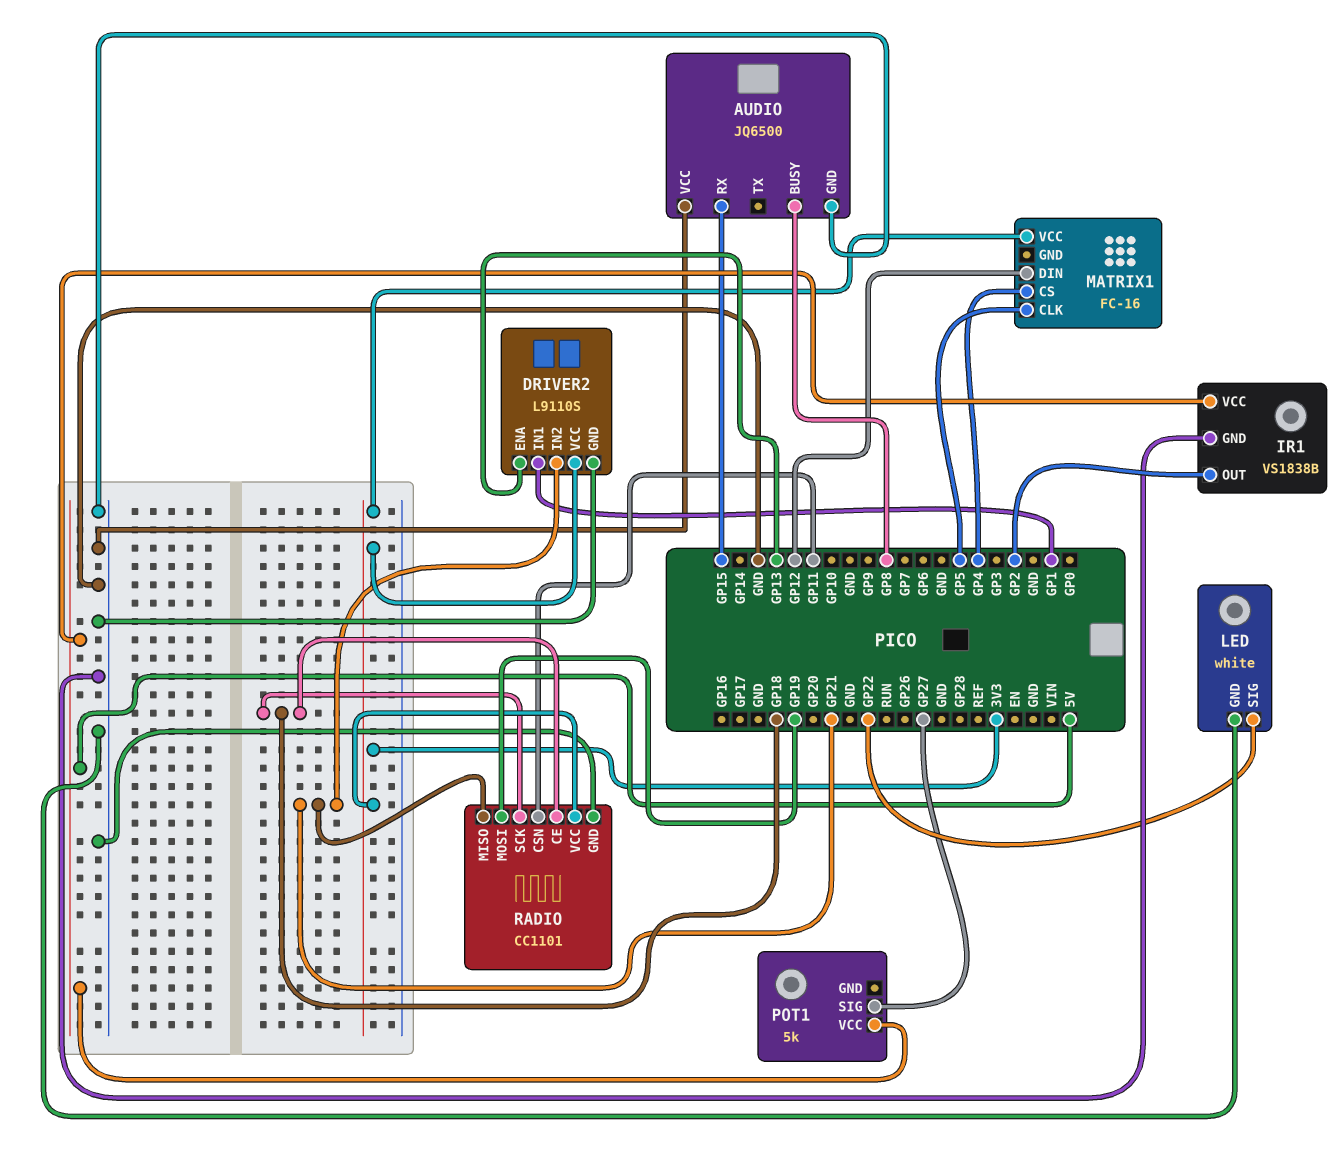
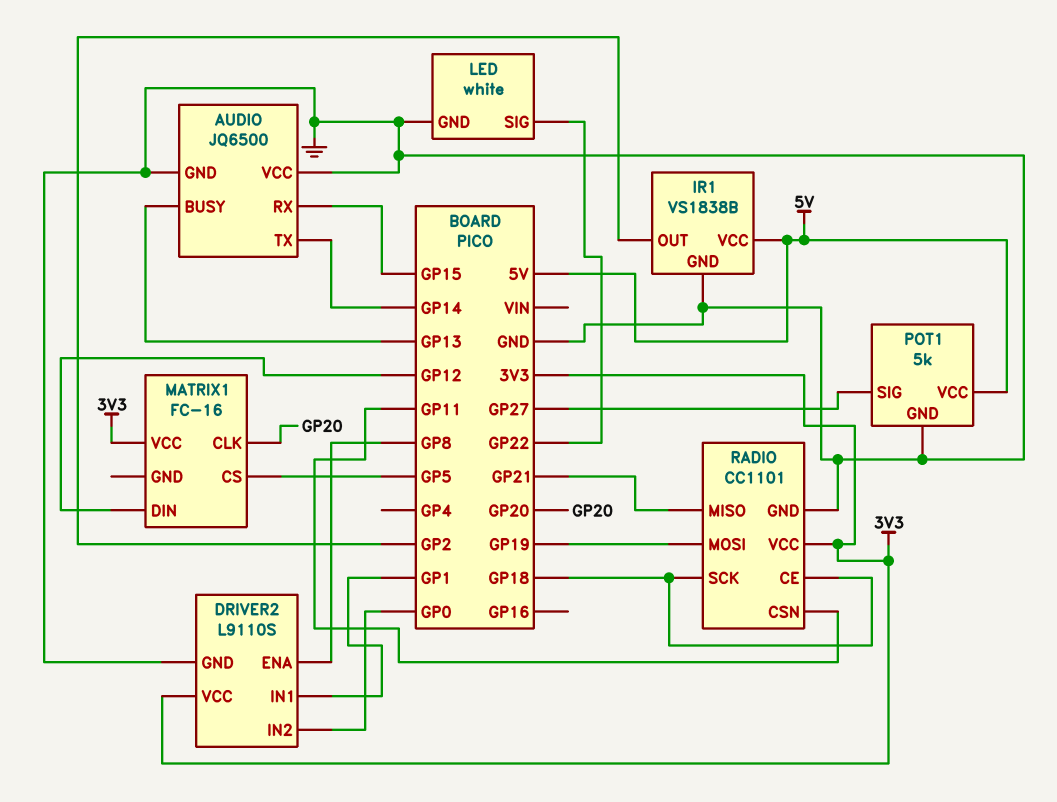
AUDIO pin BUSY: GP8 -> GP13
AUDIO pin TX: none -> GP14
DRIVER2 pin ENA: GP13 -> GP8
DRIVER2 pin IN2: GP21 -> GP0
MATRIX1 pin CLK: GP5 -> GP20
MATRIX1 pin CS: GP4 -> GP5
POT1 pin GND: none -> GND

